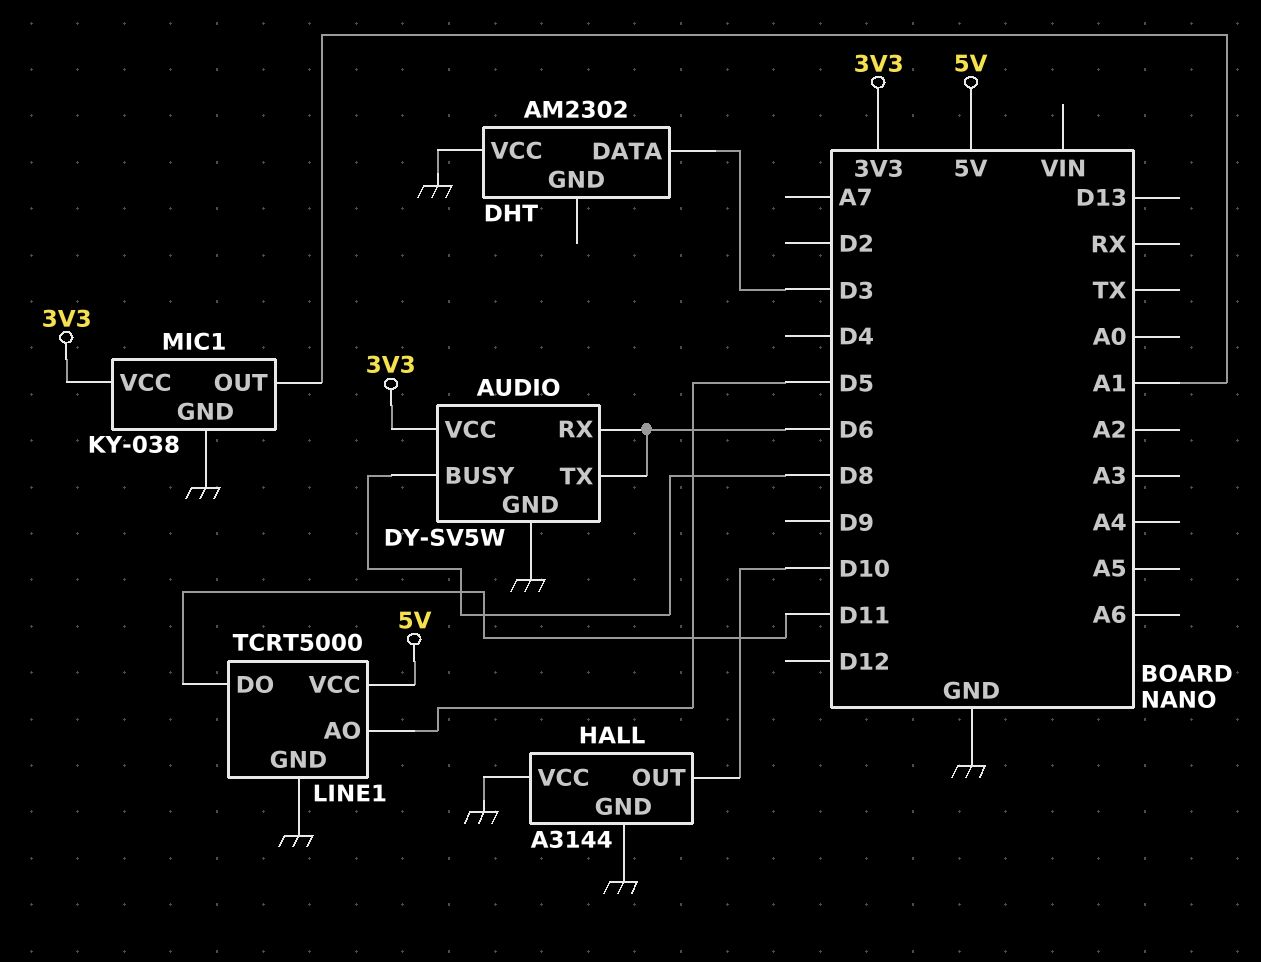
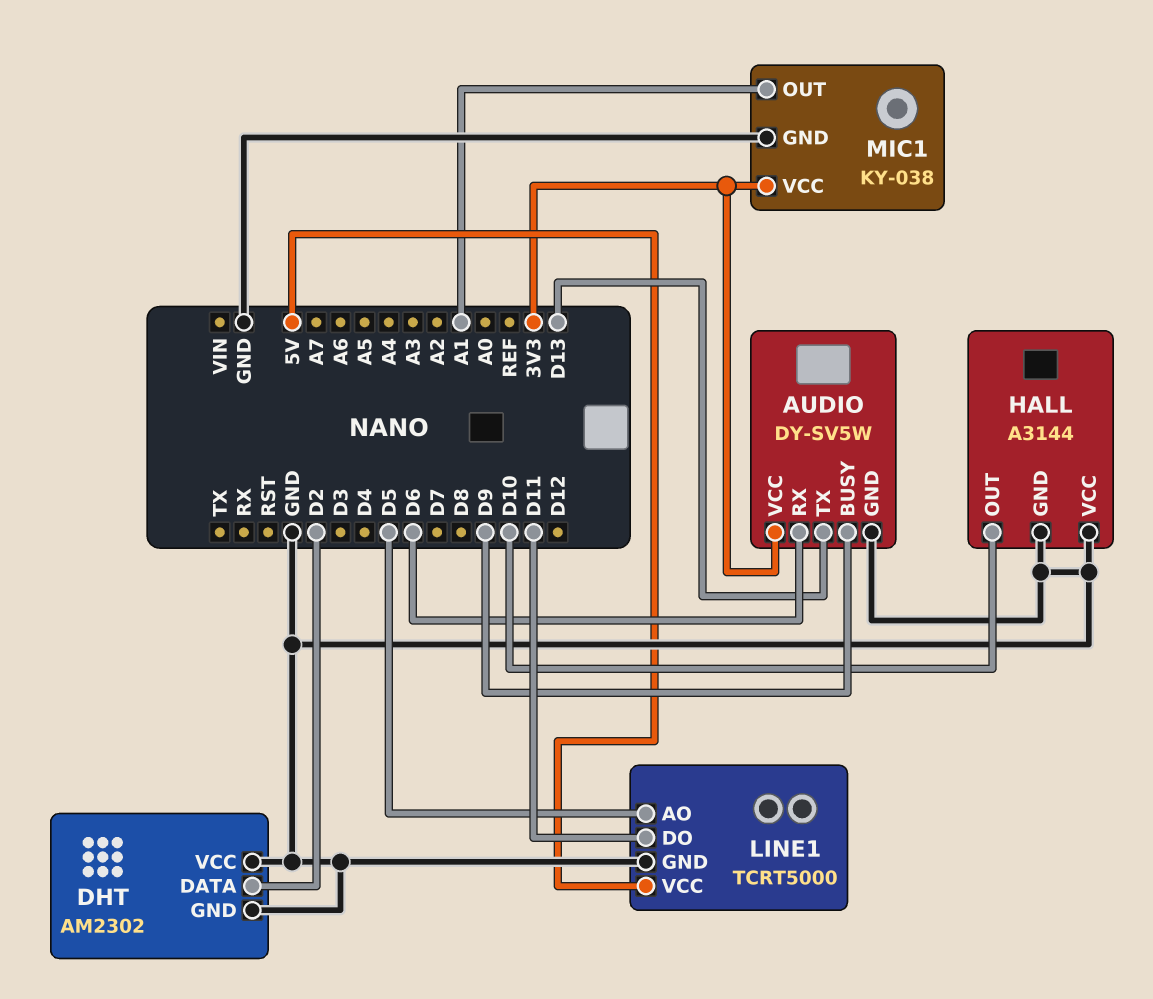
AUDIO pin BUSY: D8 -> D9
AUDIO pin TX: D6 -> D13
DHT pin DATA: D3 -> D2
DHT pin GND: none -> GND

